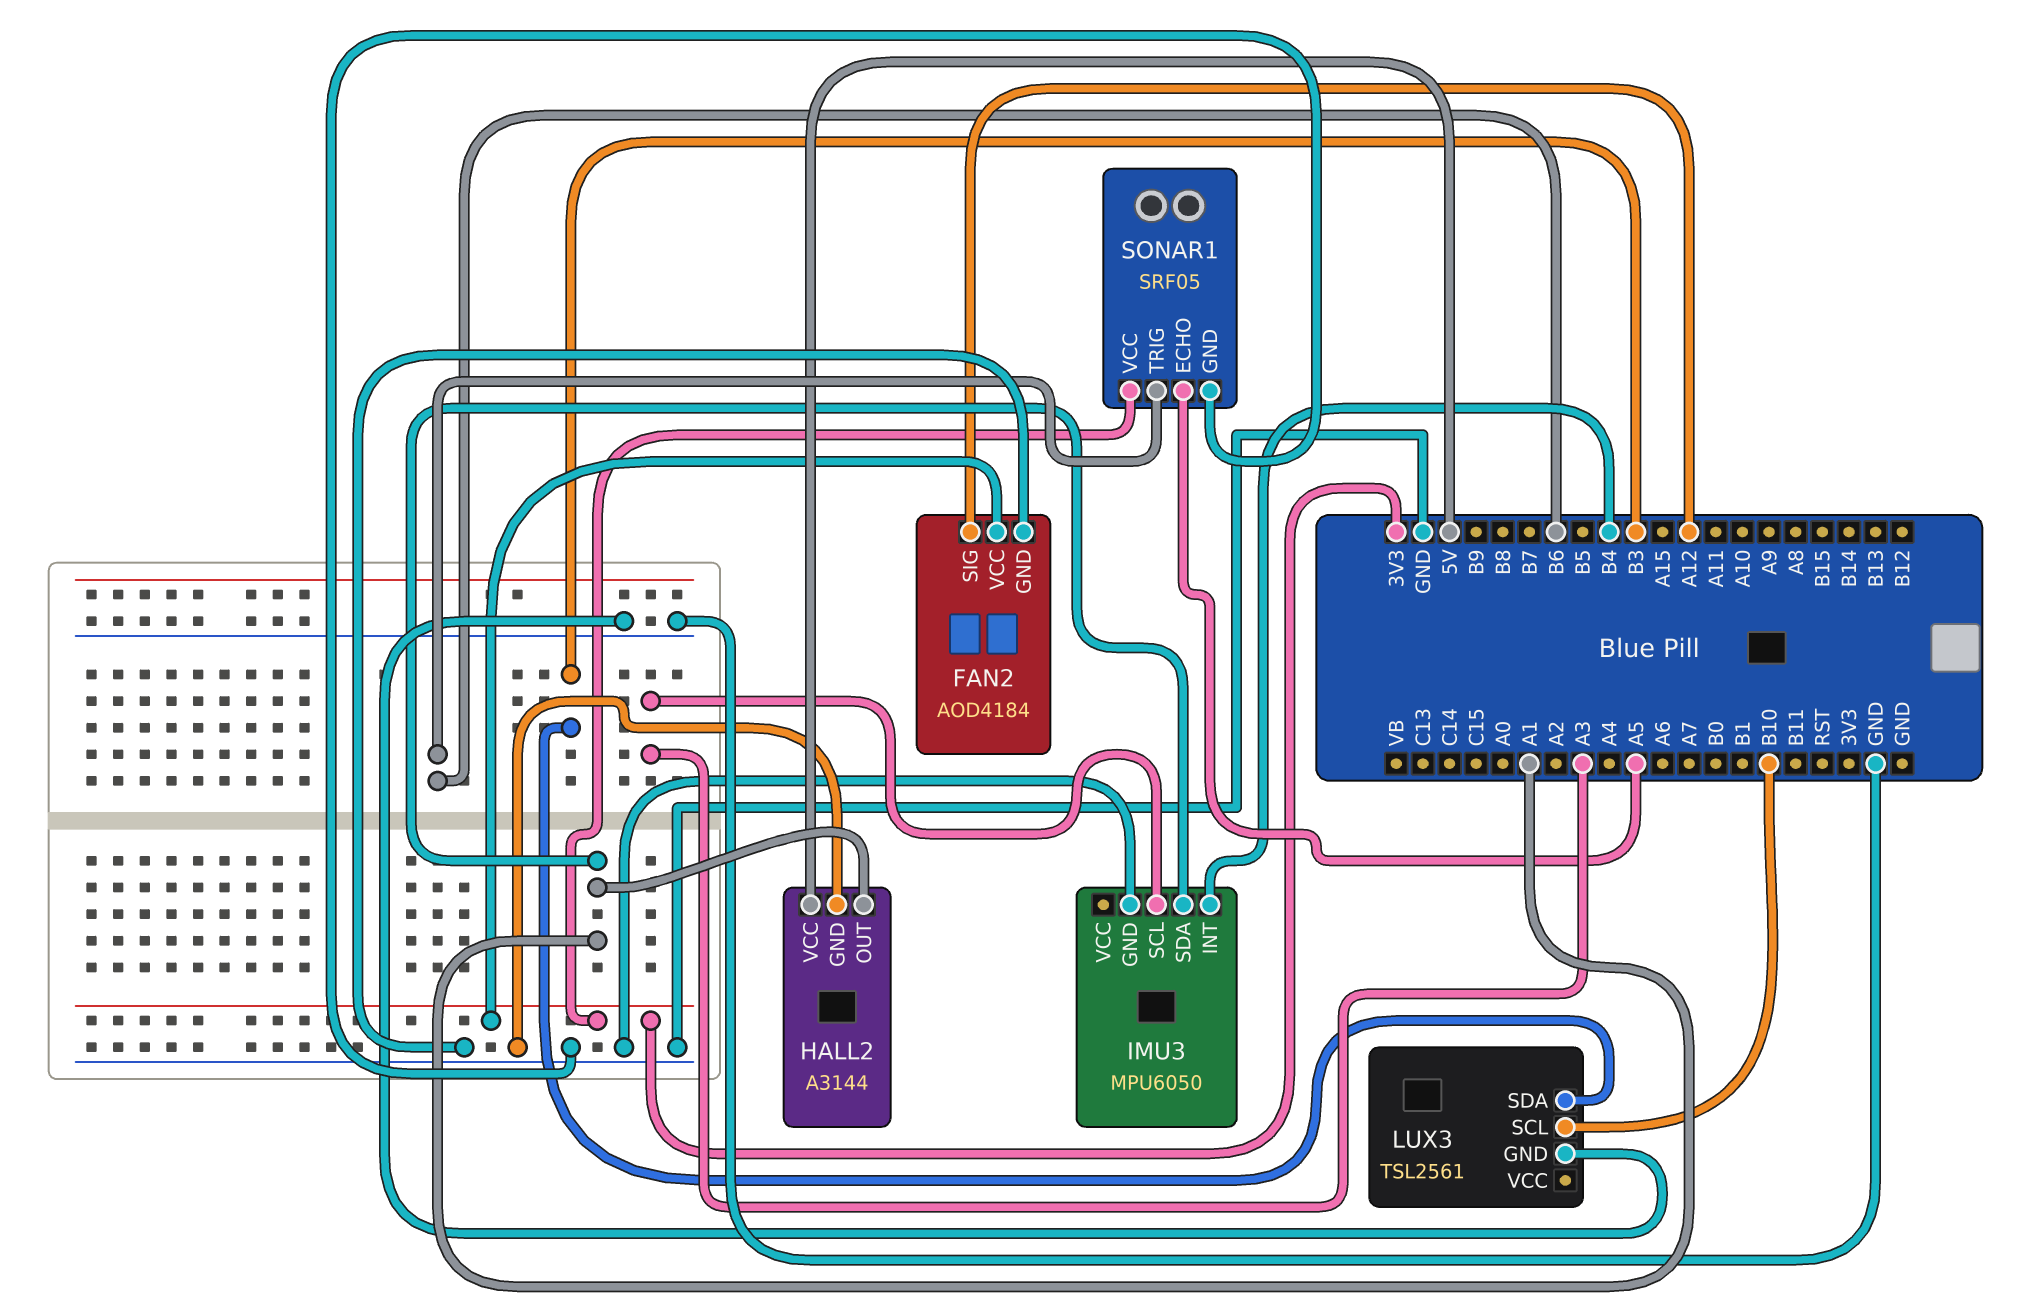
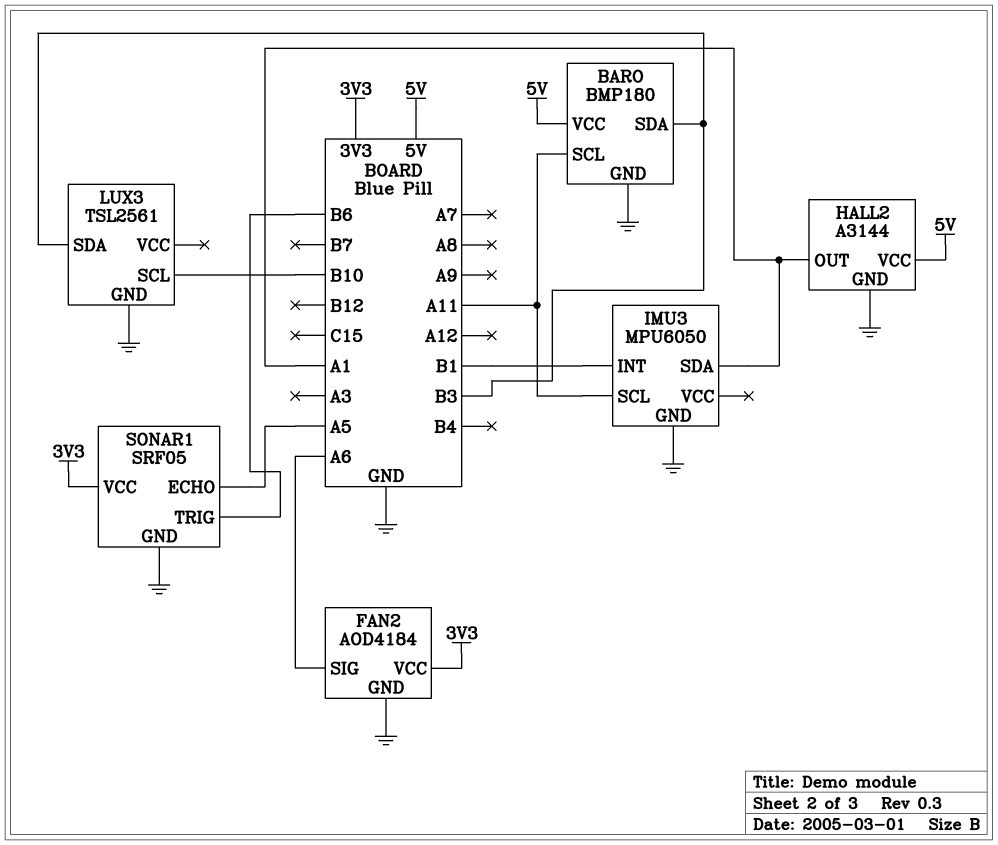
BARO: none -> BMP180
BARO pin GND: none -> GND
BARO pin SCL: none -> A11
BARO pin SDA: none -> B3
BARO pin VCC: none -> 5V
FAN2 pin SIG: A12 -> A6
IMU3 pin INT: B4 -> B1
IMU3 pin SCL: A3 -> A11

